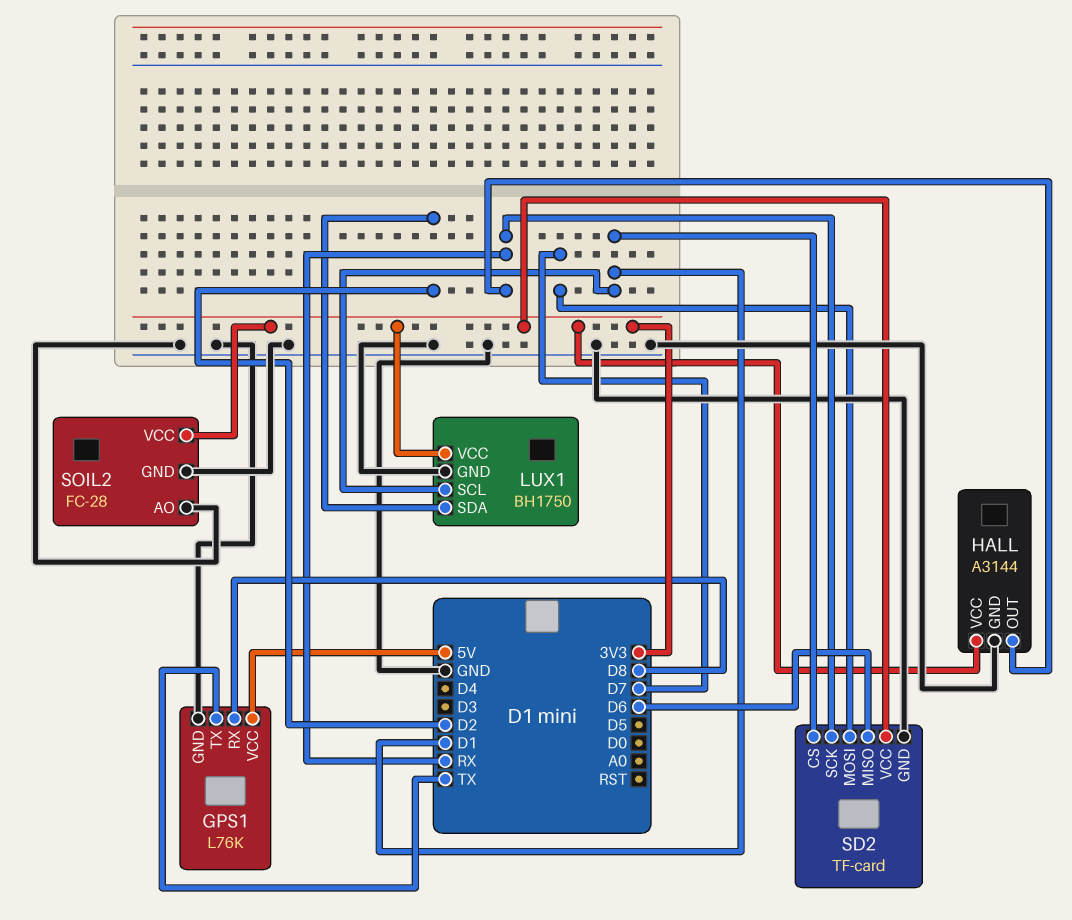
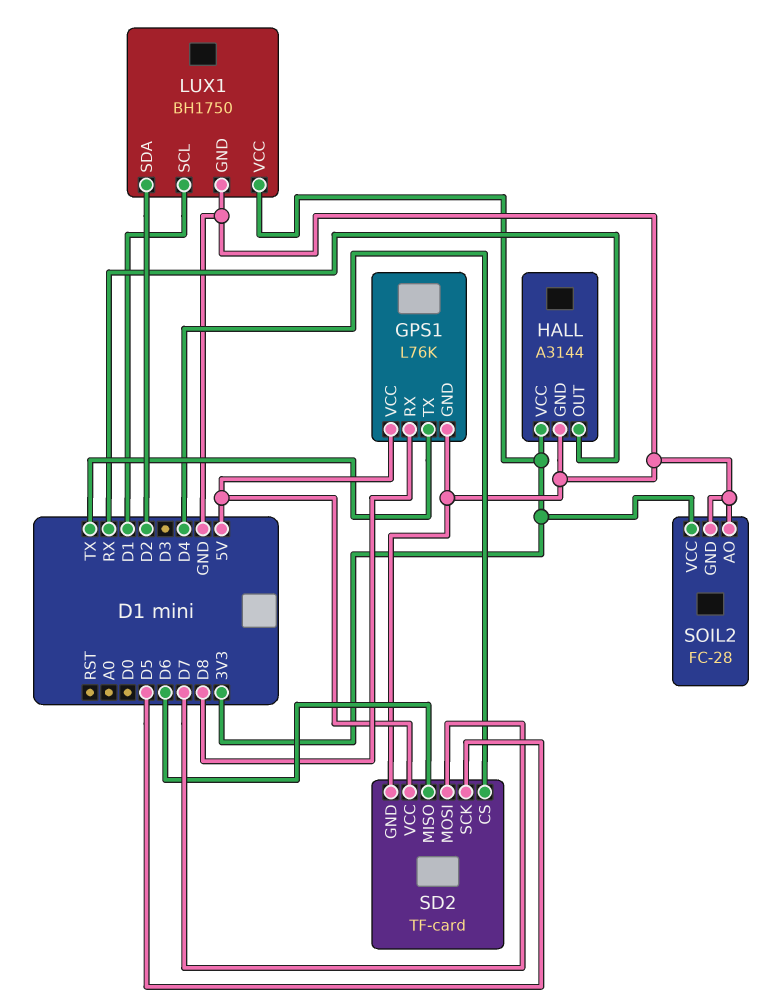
SD2 pin CS: D1 -> D4
SD2 pin SCK: RX -> D5
SD2 pin VCC: 3V3 -> 5V

